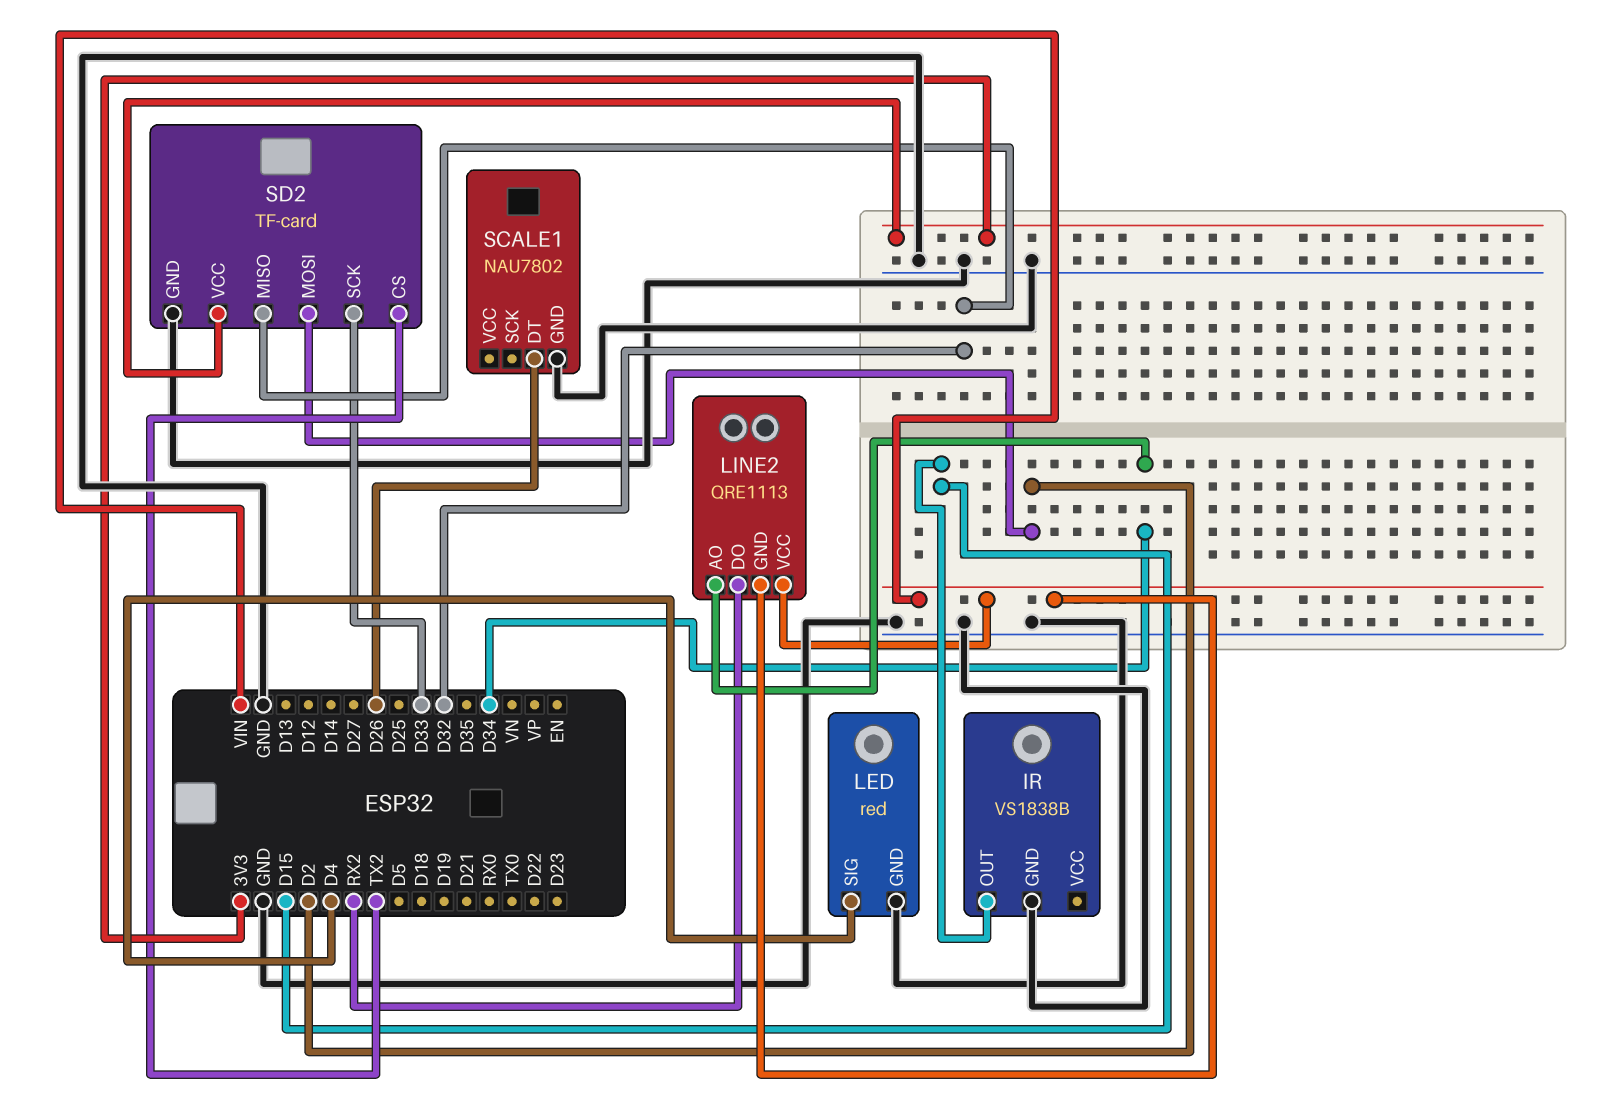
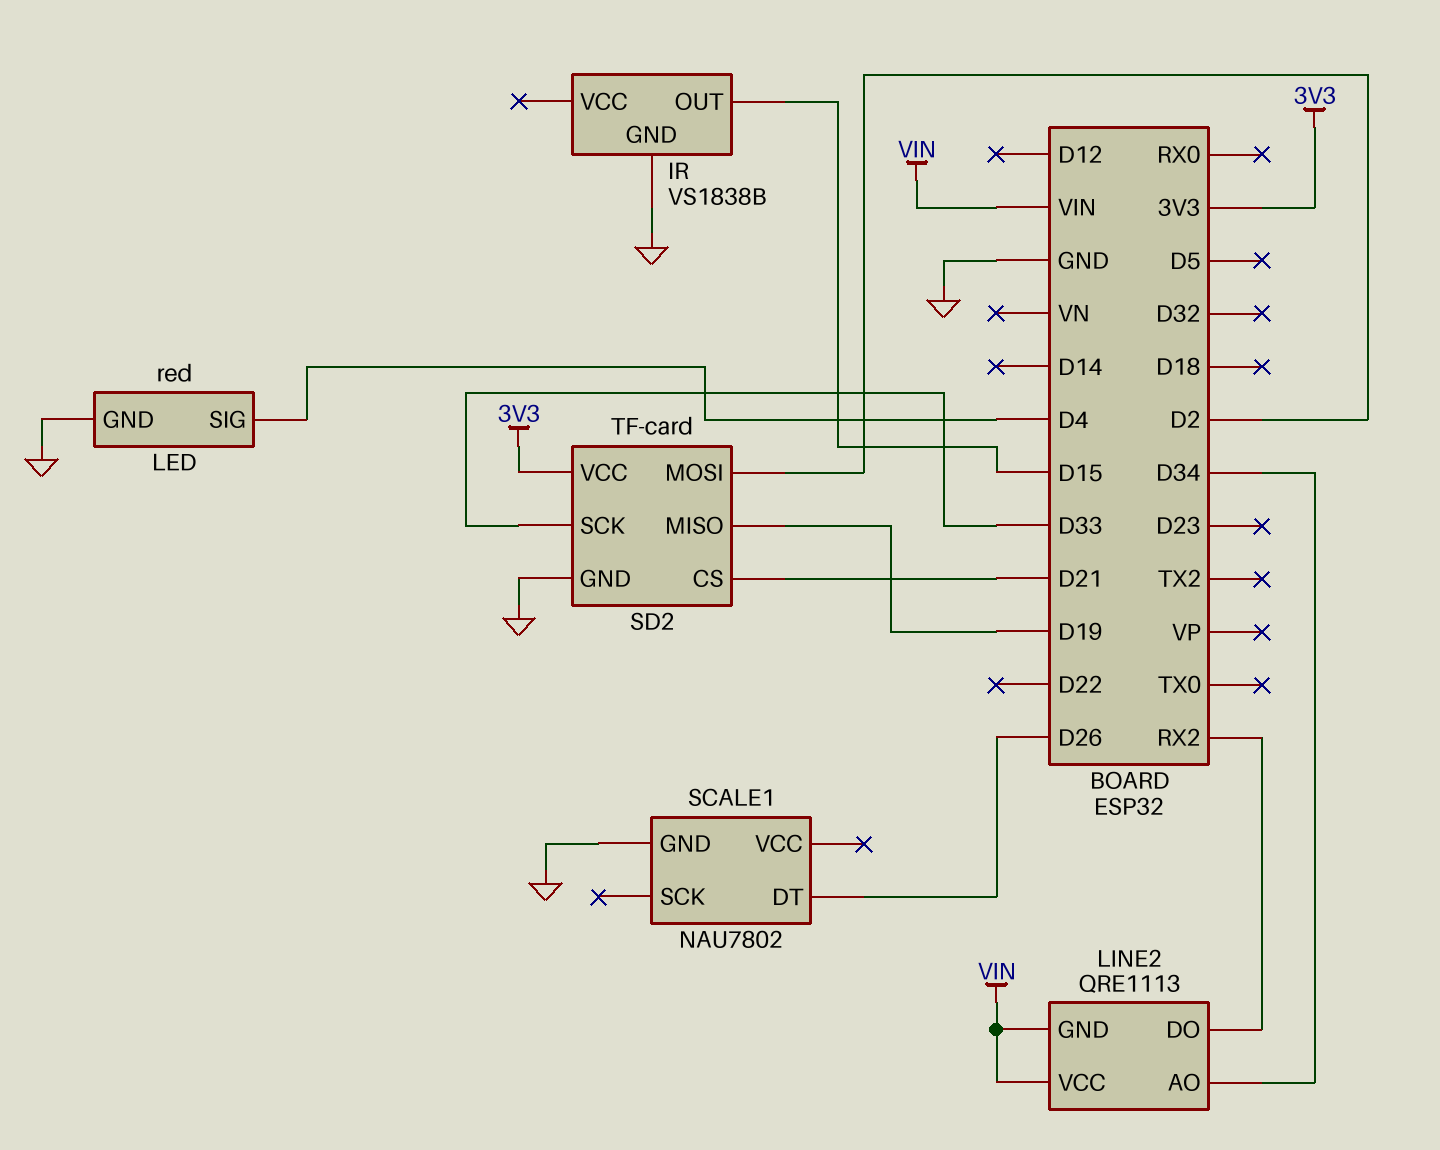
SD2 pin CS: TX2 -> D21
SD2 pin MISO: D32 -> D19

